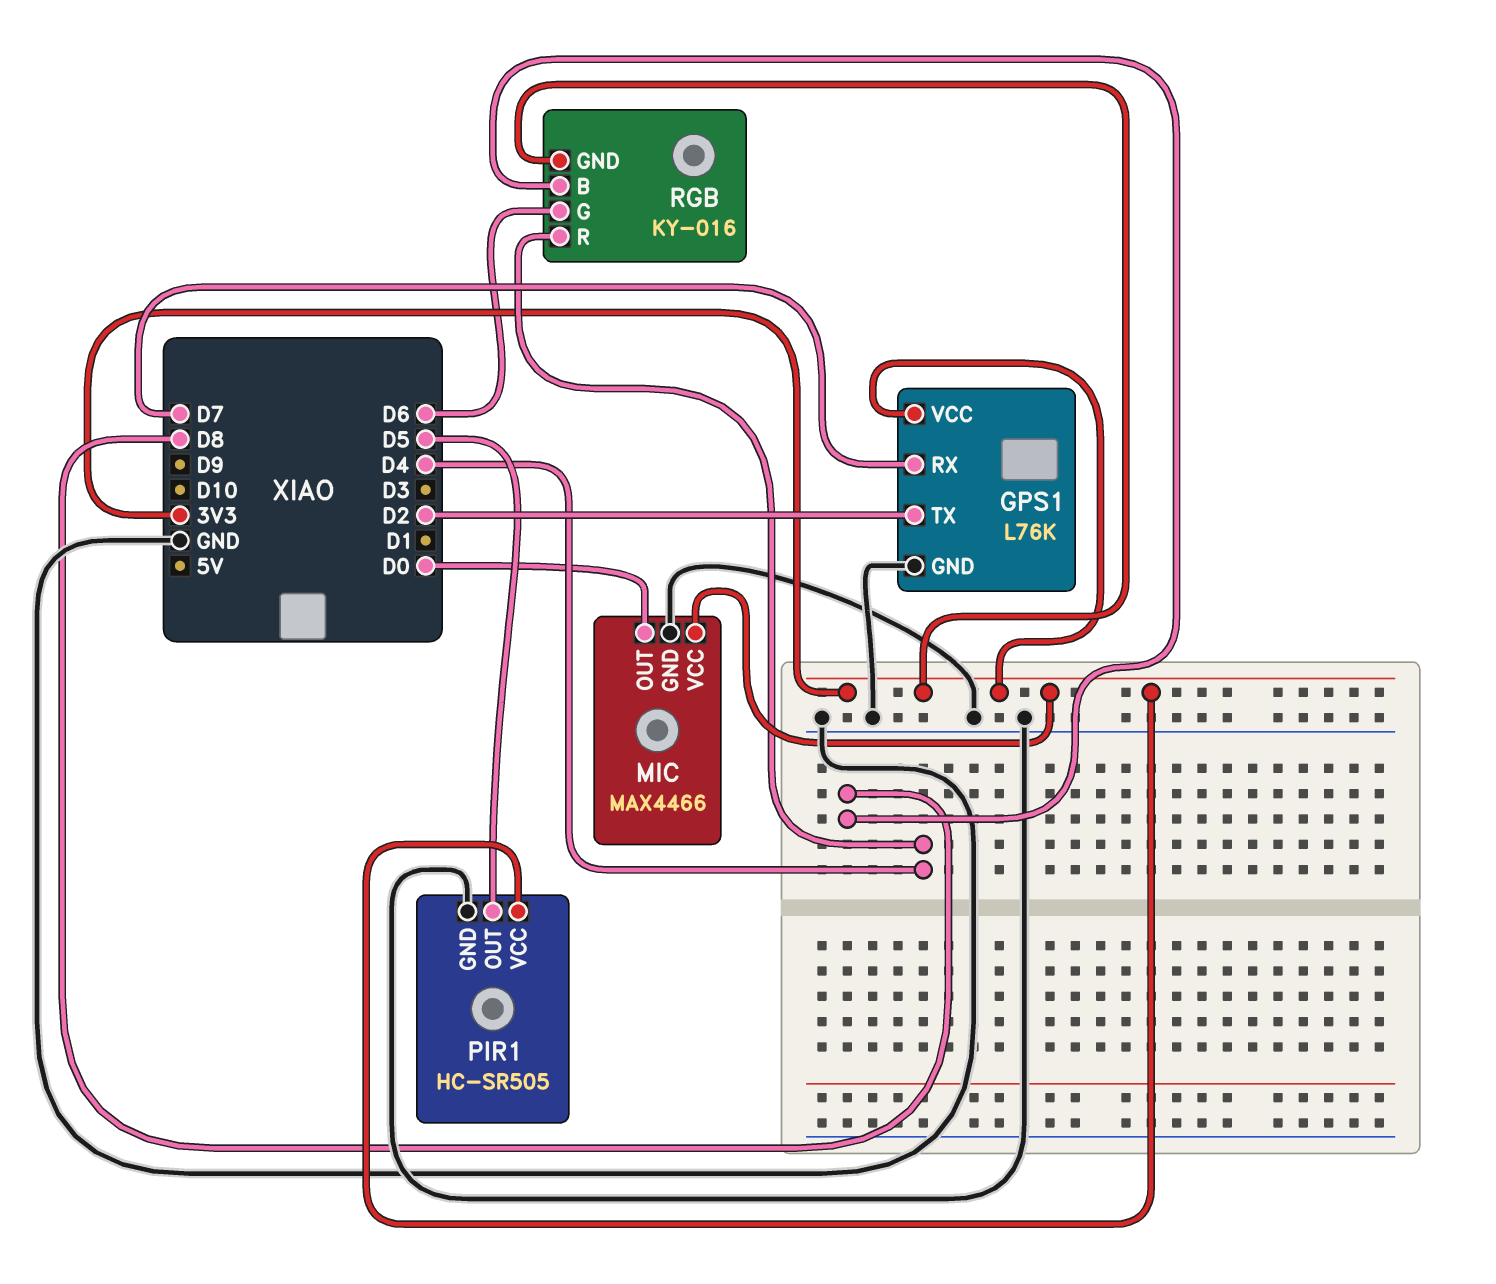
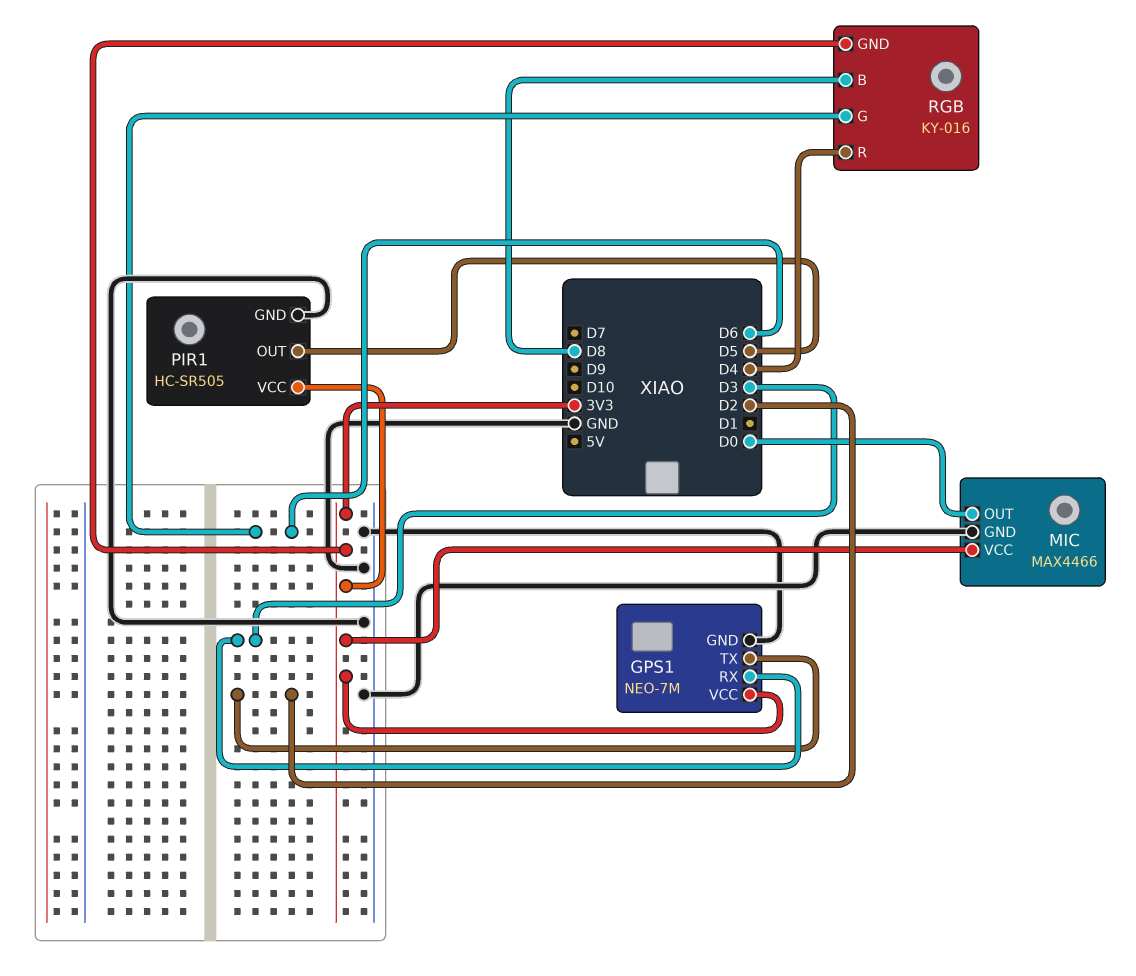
GPS1: L76K -> NEO-7M
GPS1 pin RX: D7 -> D3

